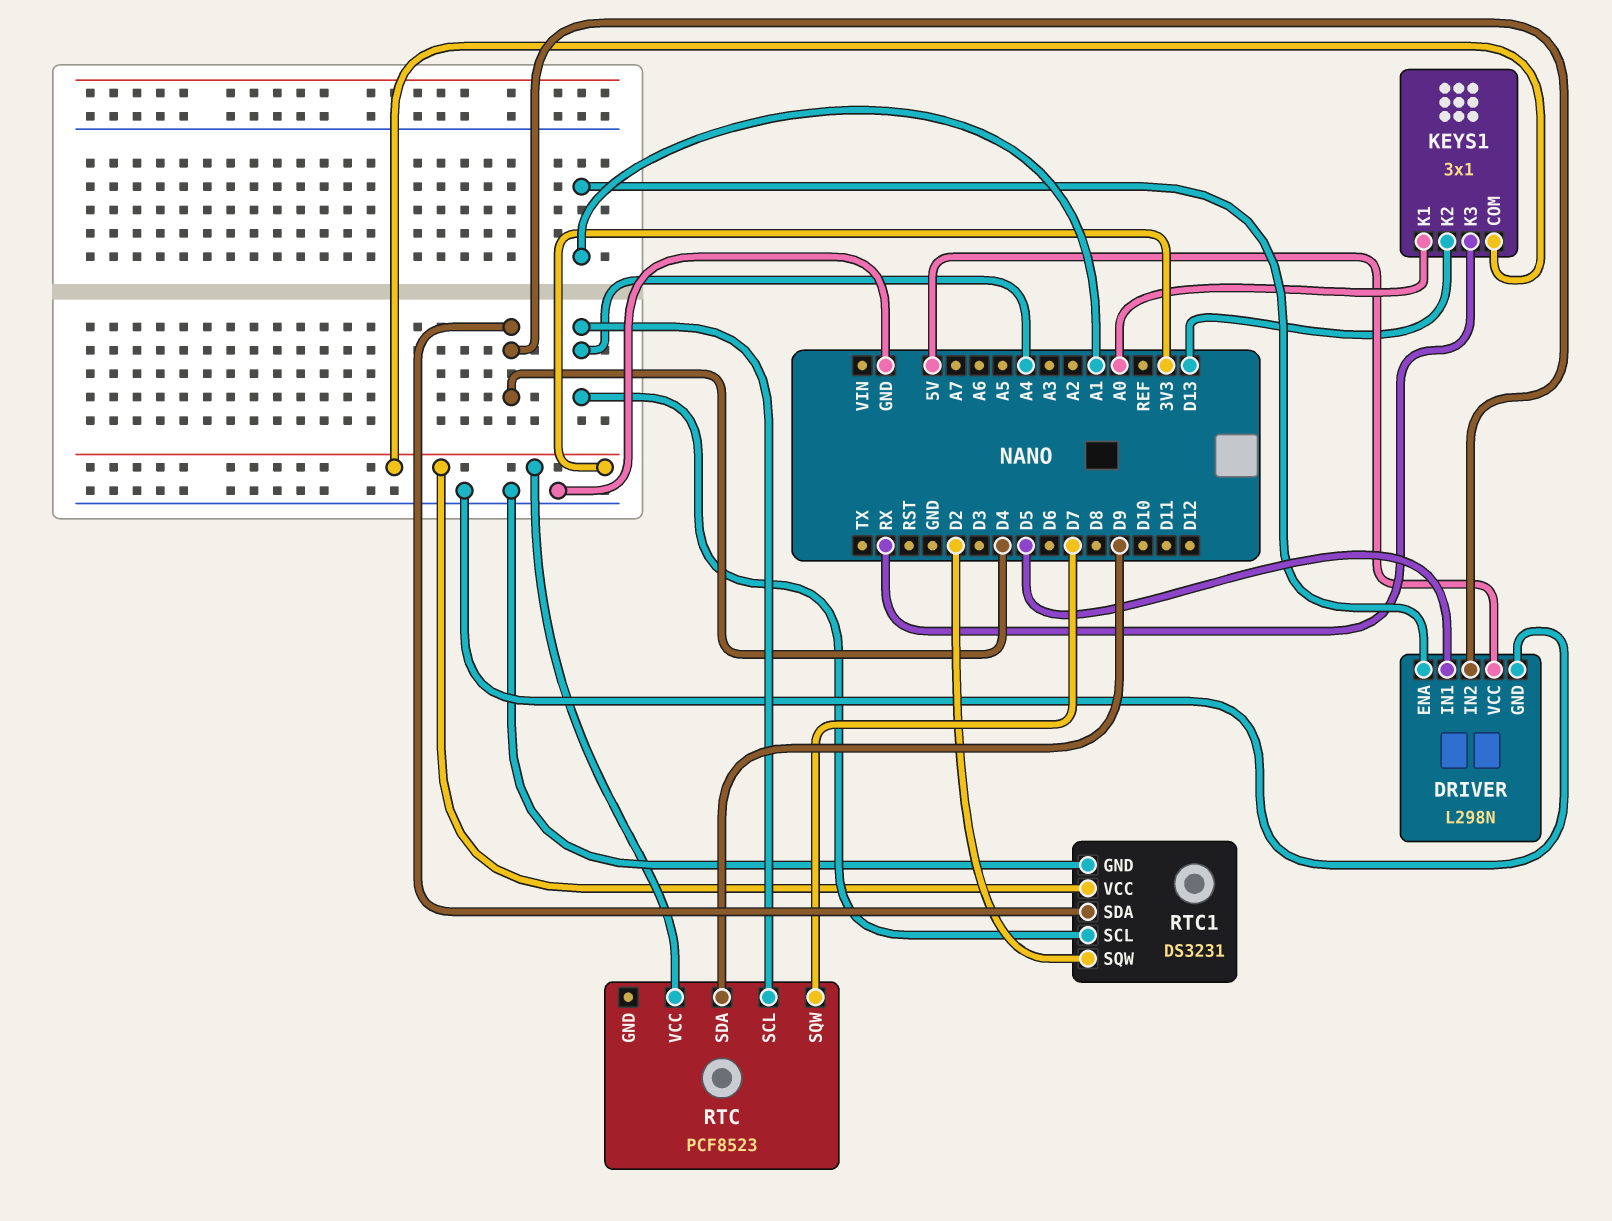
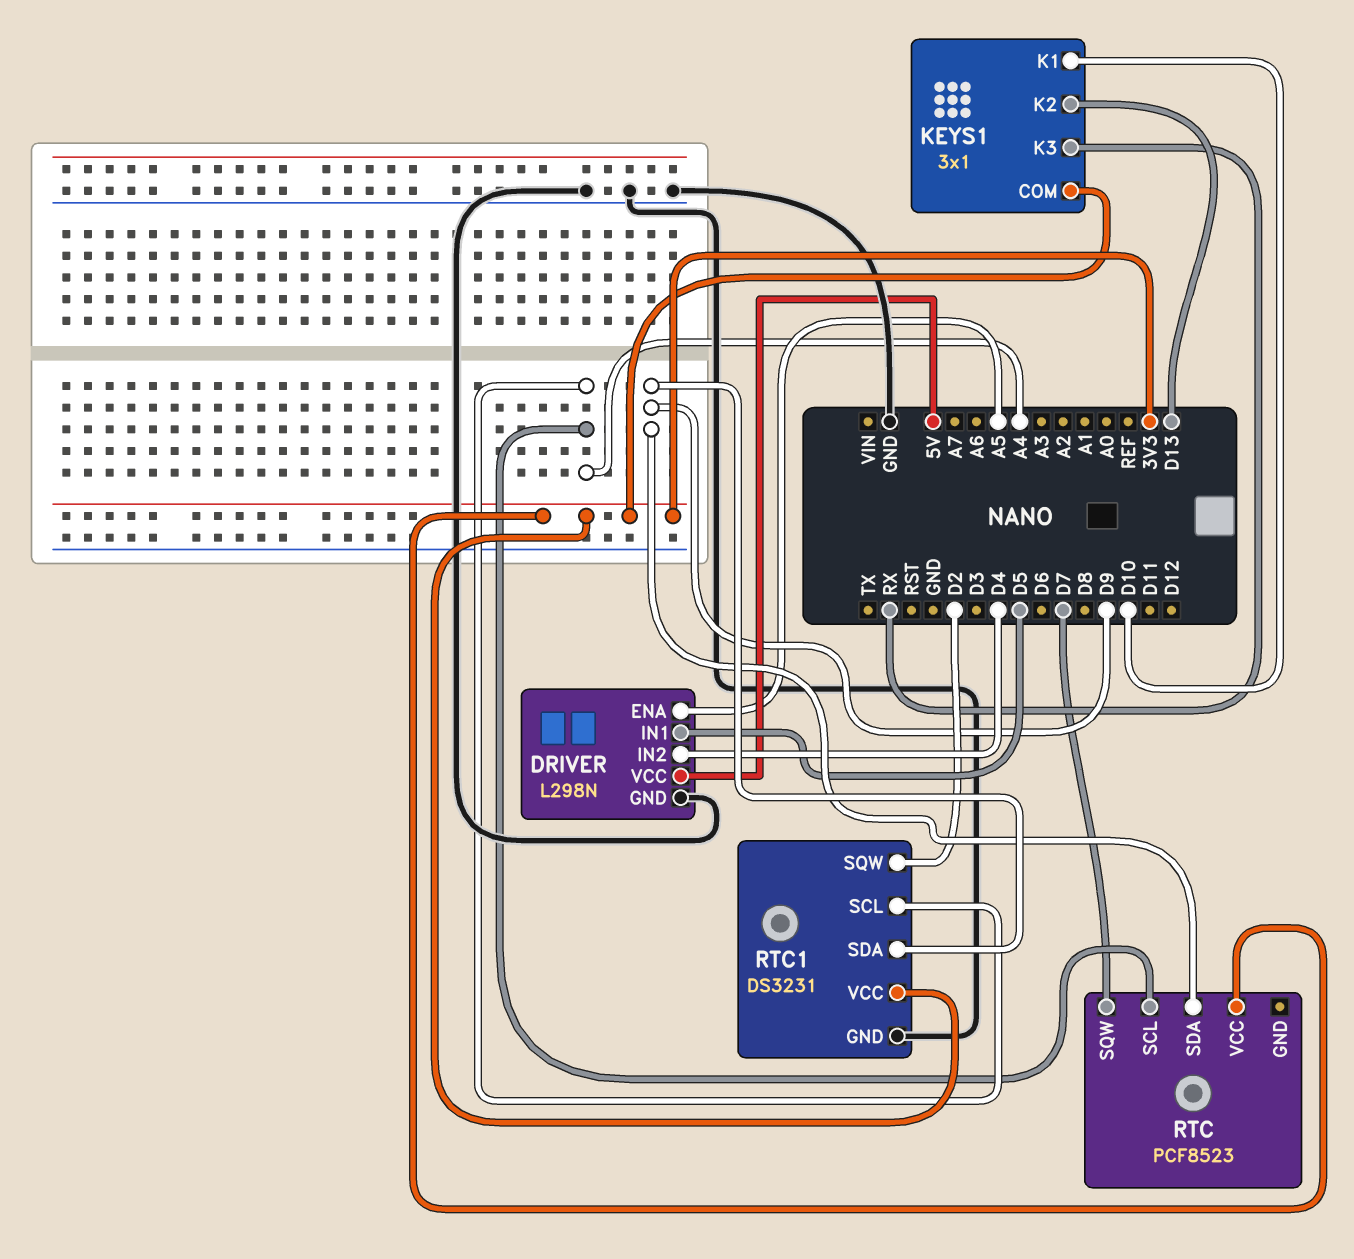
DRIVER pin ENA: A1 -> A5
KEYS1 pin K1: A0 -> D10
RTC1 pin SDA: D4 -> D9

